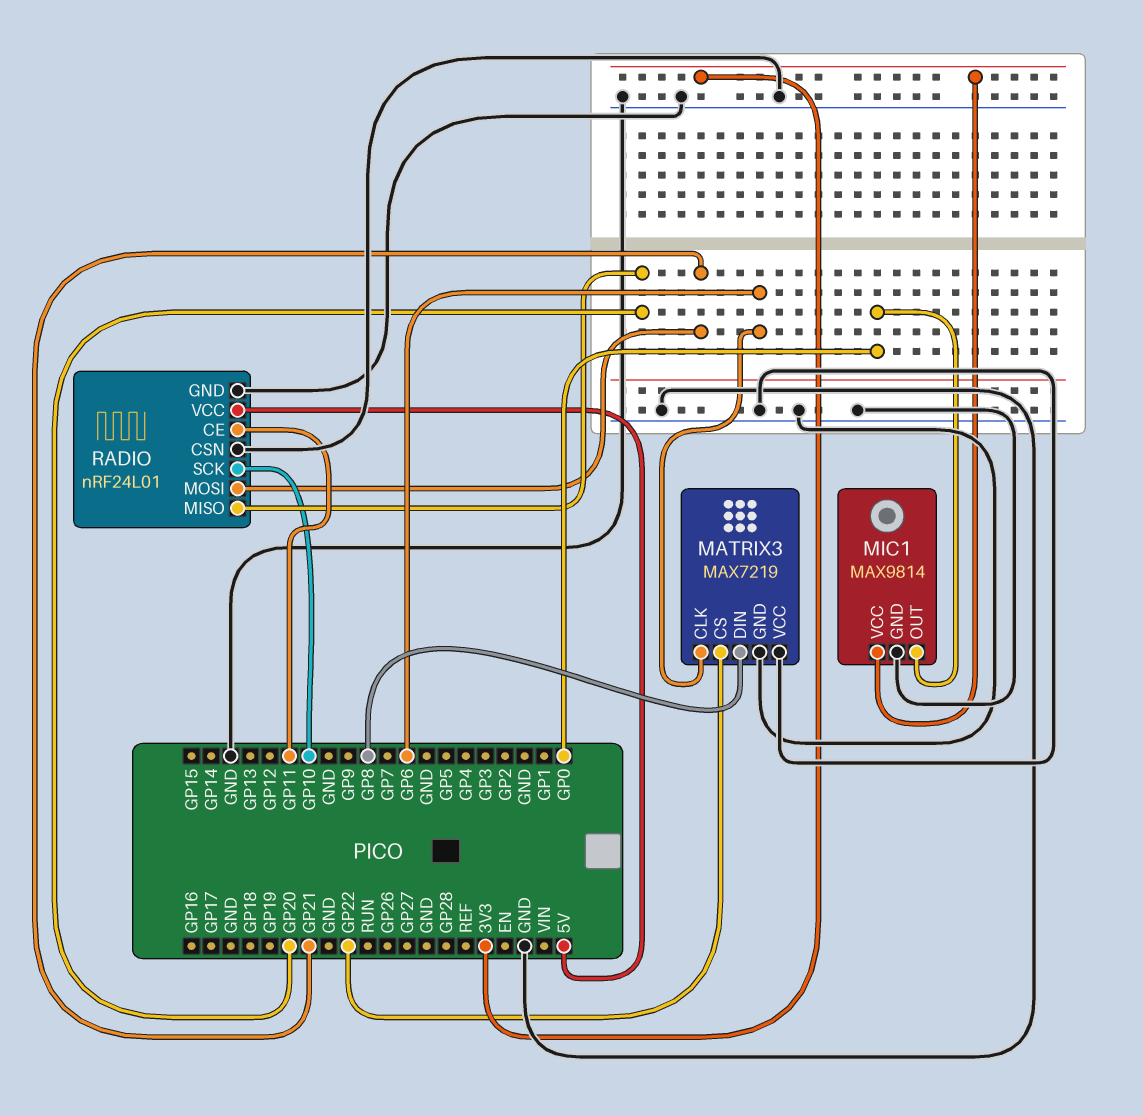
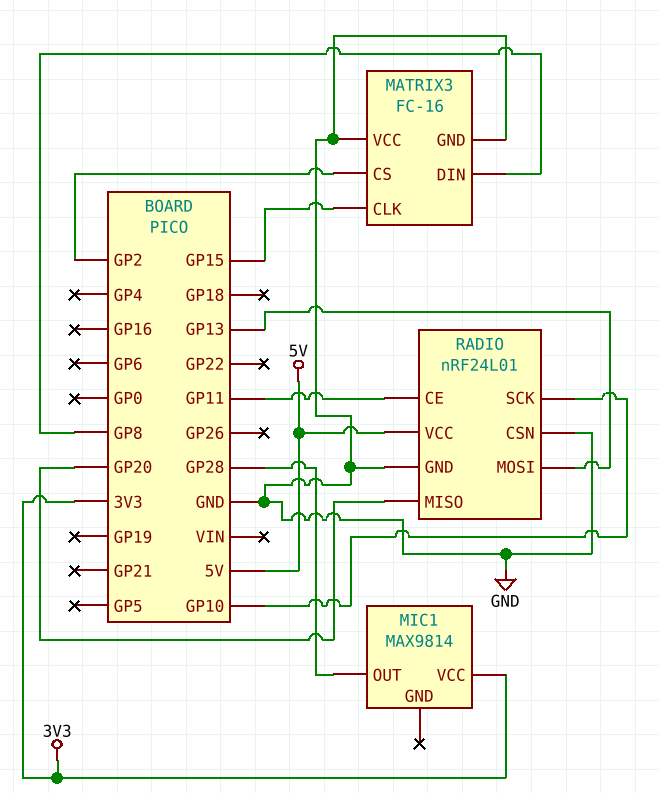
MATRIX3: MAX7219 -> FC-16
MATRIX3 pin CLK: GP6 -> GP15
MATRIX3 pin CS: GP22 -> GP2
MIC1 pin GND: GND -> none
MIC1 pin OUT: GP0 -> GP28
RADIO pin MOSI: GP21 -> GP13

